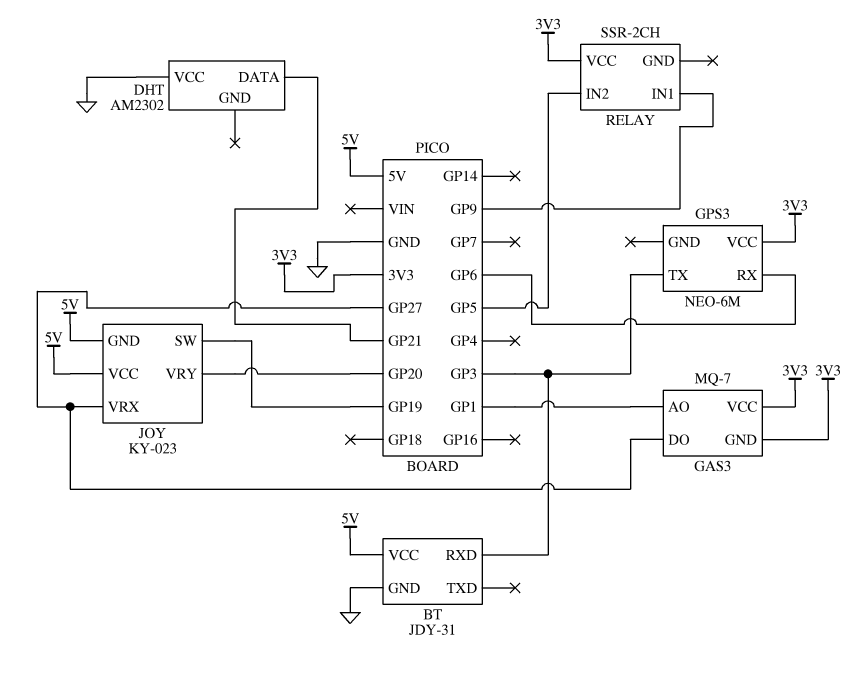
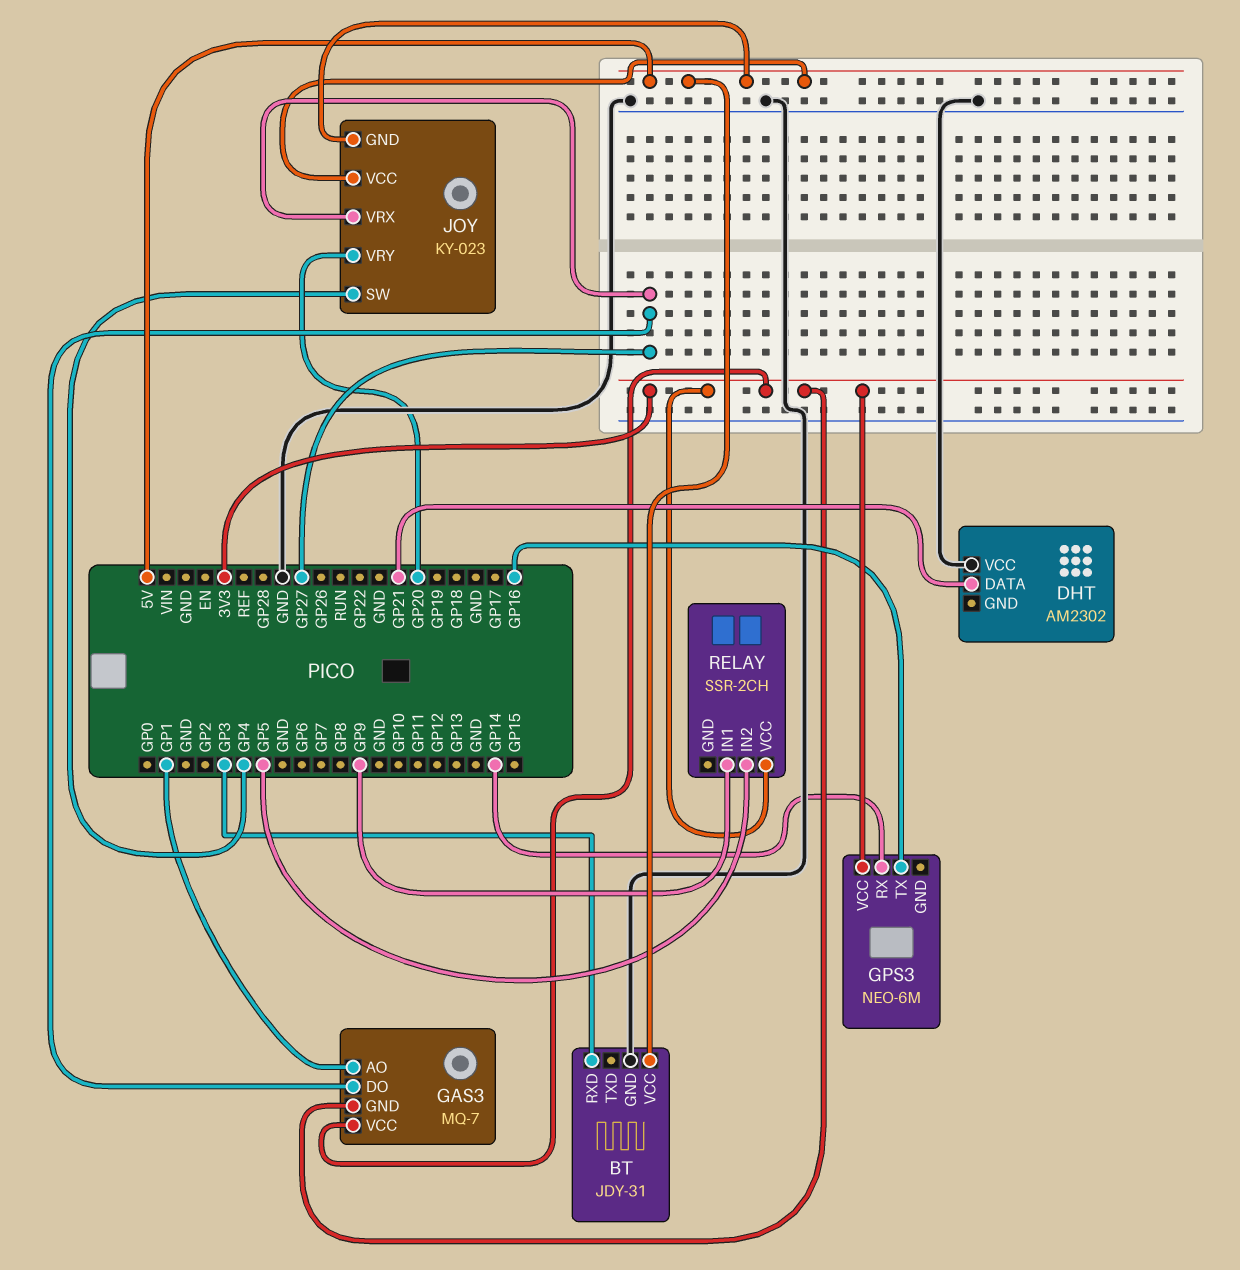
GPS3 pin RX: GP6 -> GP14
GPS3 pin TX: GP3 -> GP16
JOY pin SW: GP19 -> GP4

